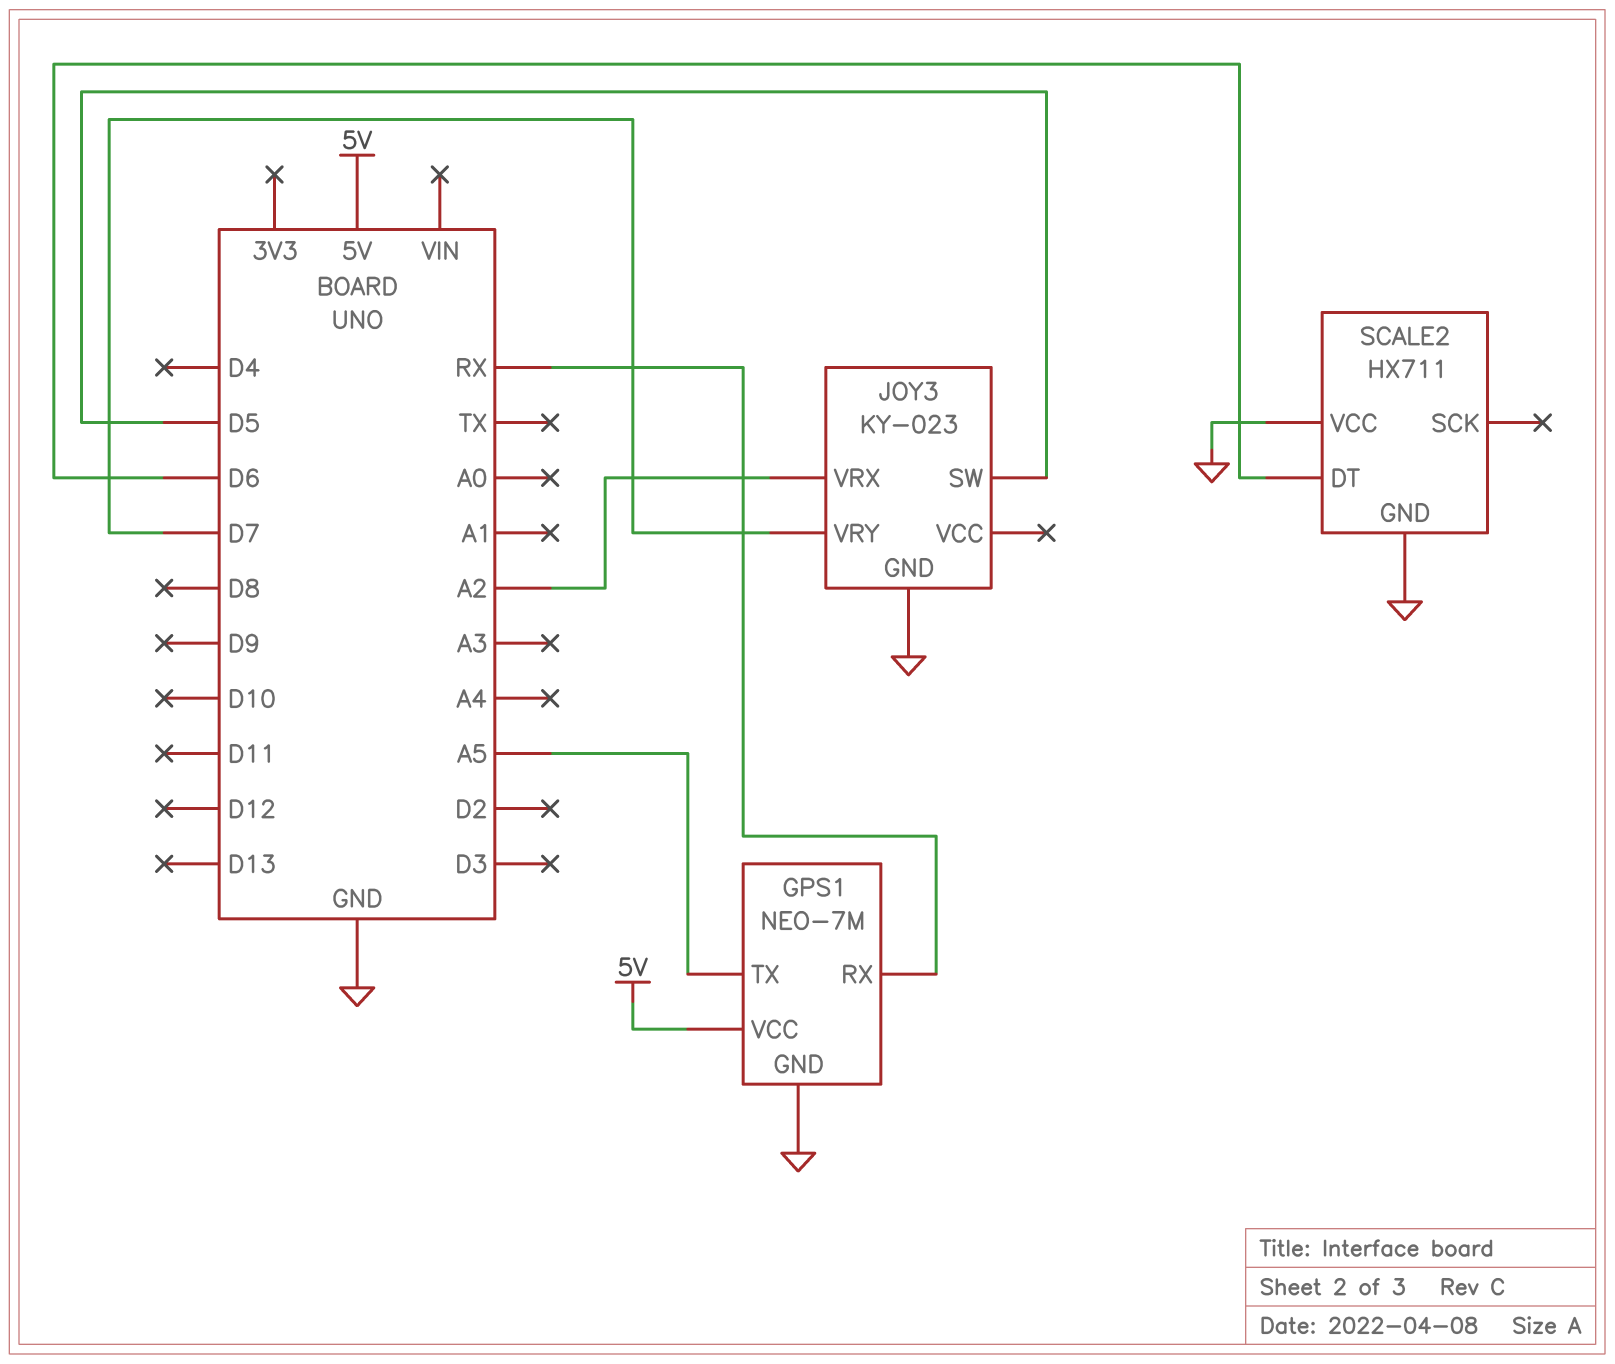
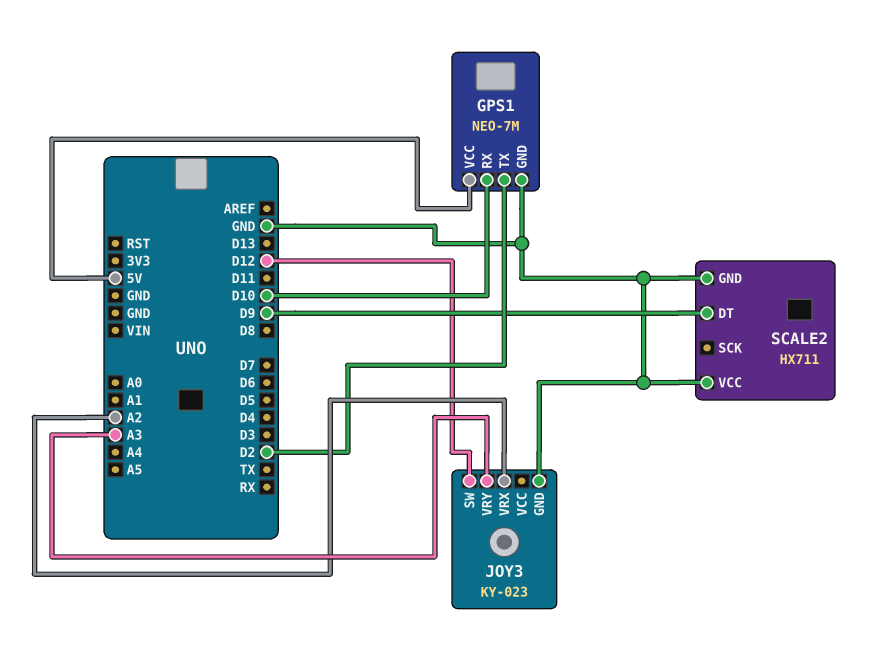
GPS1 pin RX: RX -> D10
GPS1 pin TX: A5 -> D2
JOY3 pin SW: D5 -> D12
JOY3 pin VRY: D7 -> A3
SCALE2 pin DT: D6 -> D9

